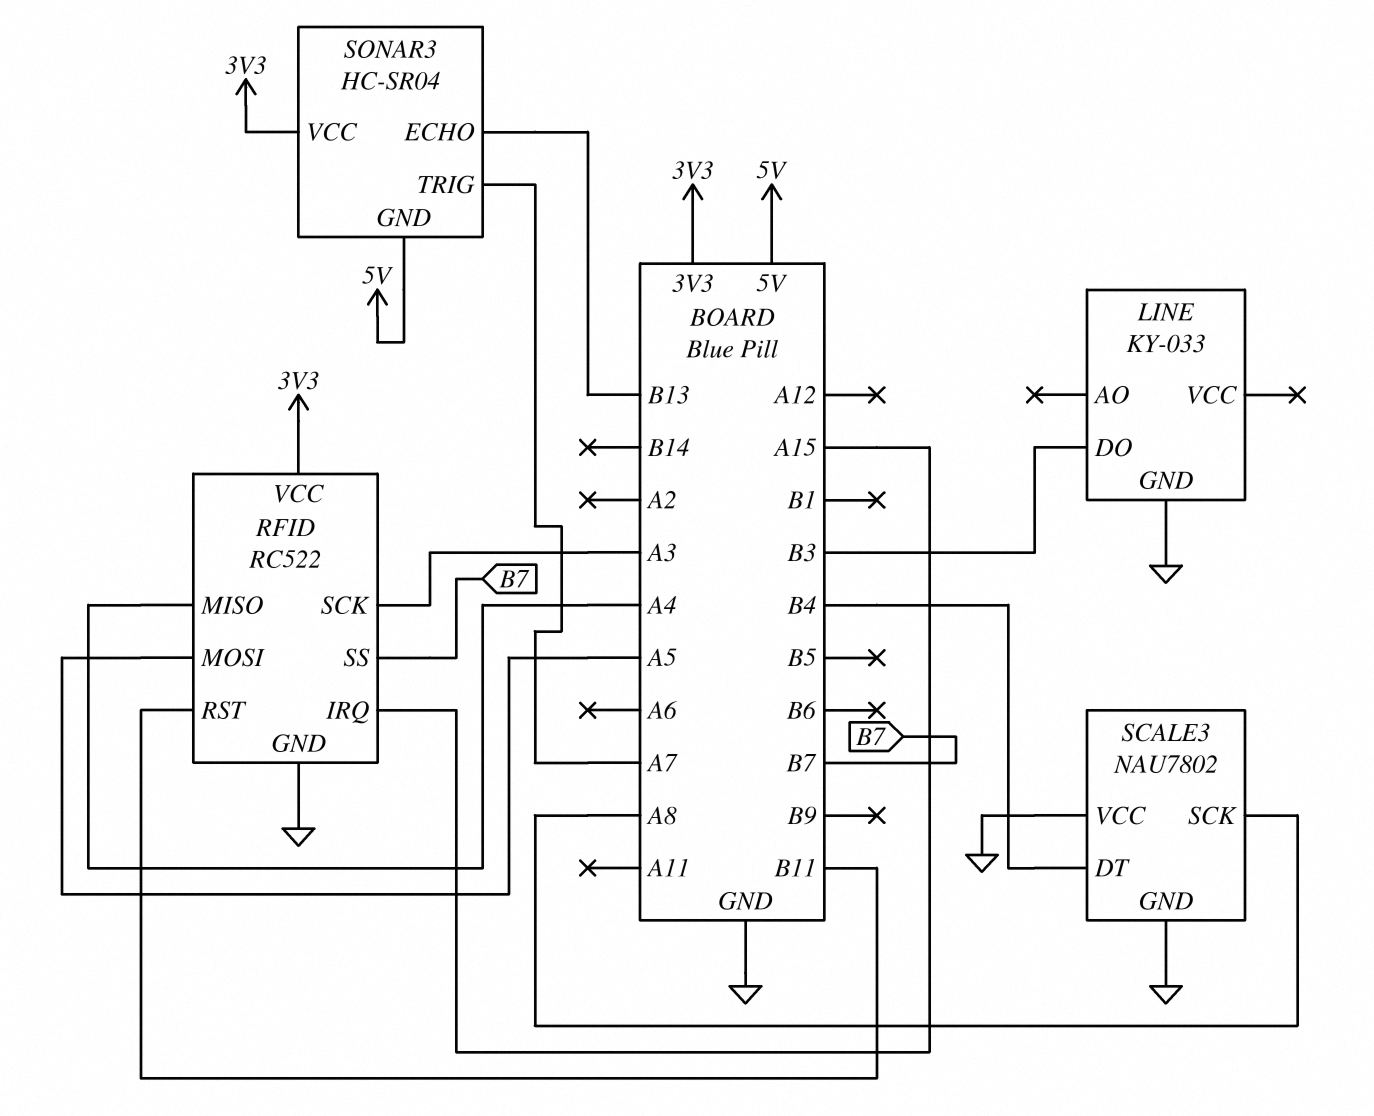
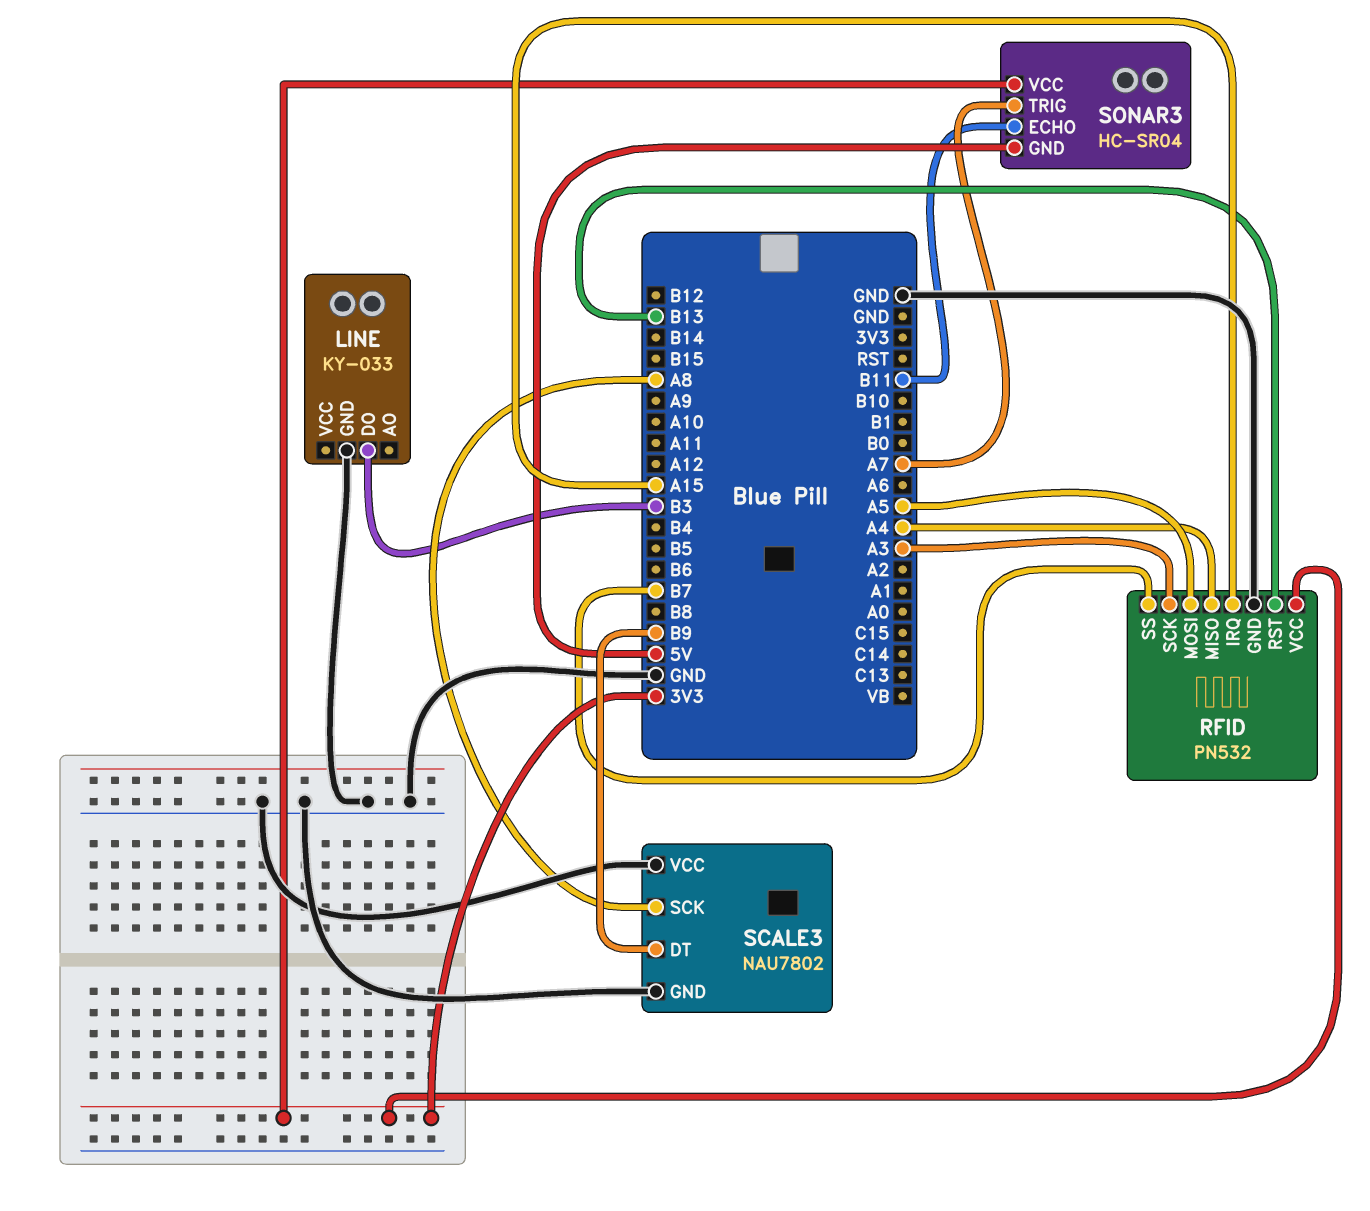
RFID: RC522 -> PN532
RFID pin RST: B11 -> B13
SCALE3 pin DT: B4 -> B9
SONAR3 pin ECHO: B13 -> B11

